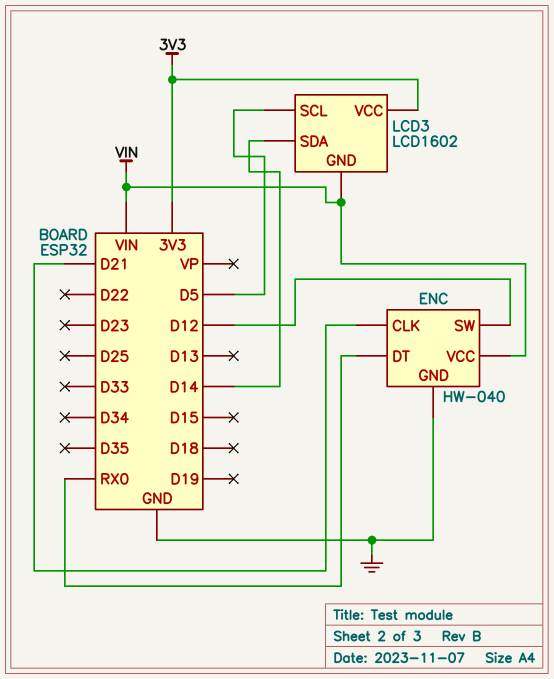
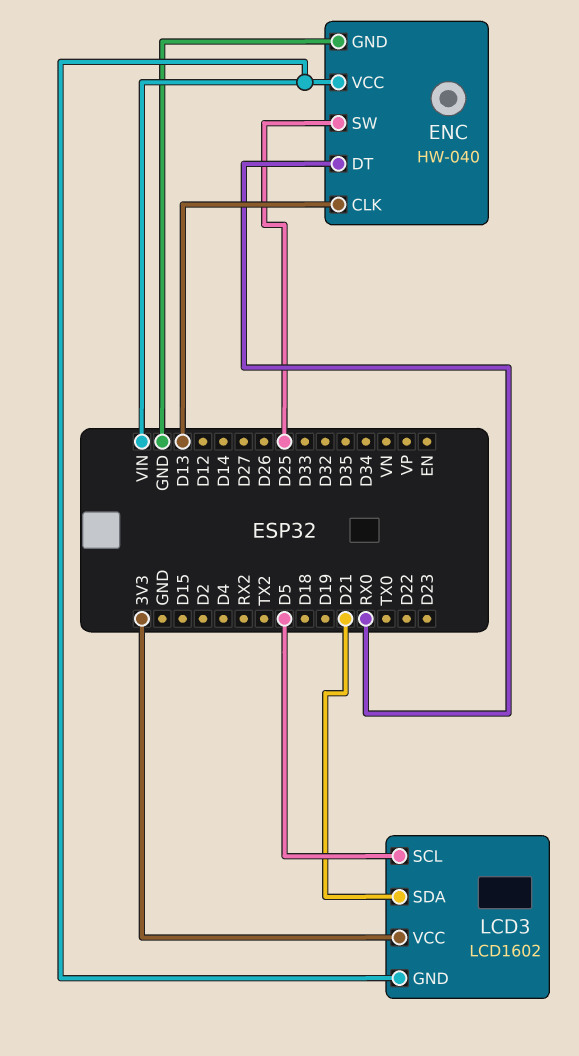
ENC pin CLK: D21 -> D13
ENC pin SW: D12 -> D25
LCD3 pin SDA: D14 -> D21

